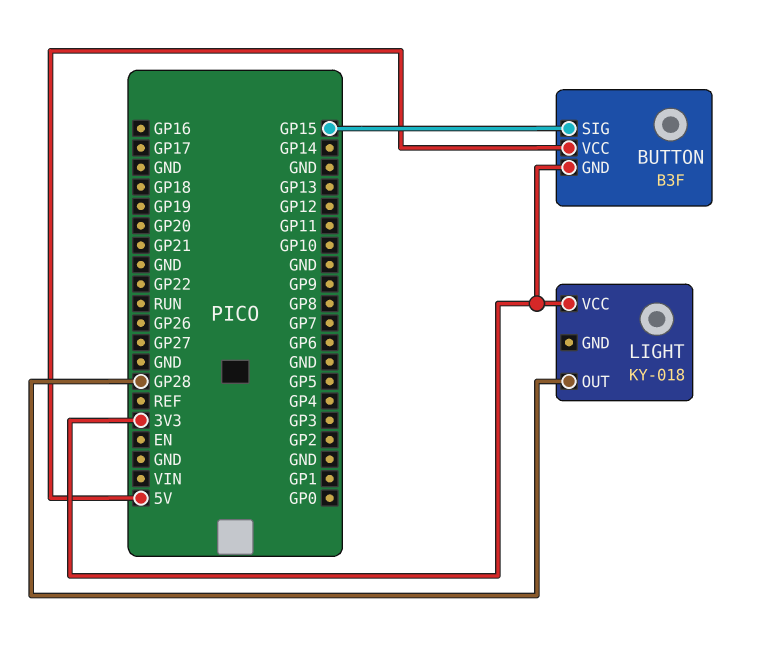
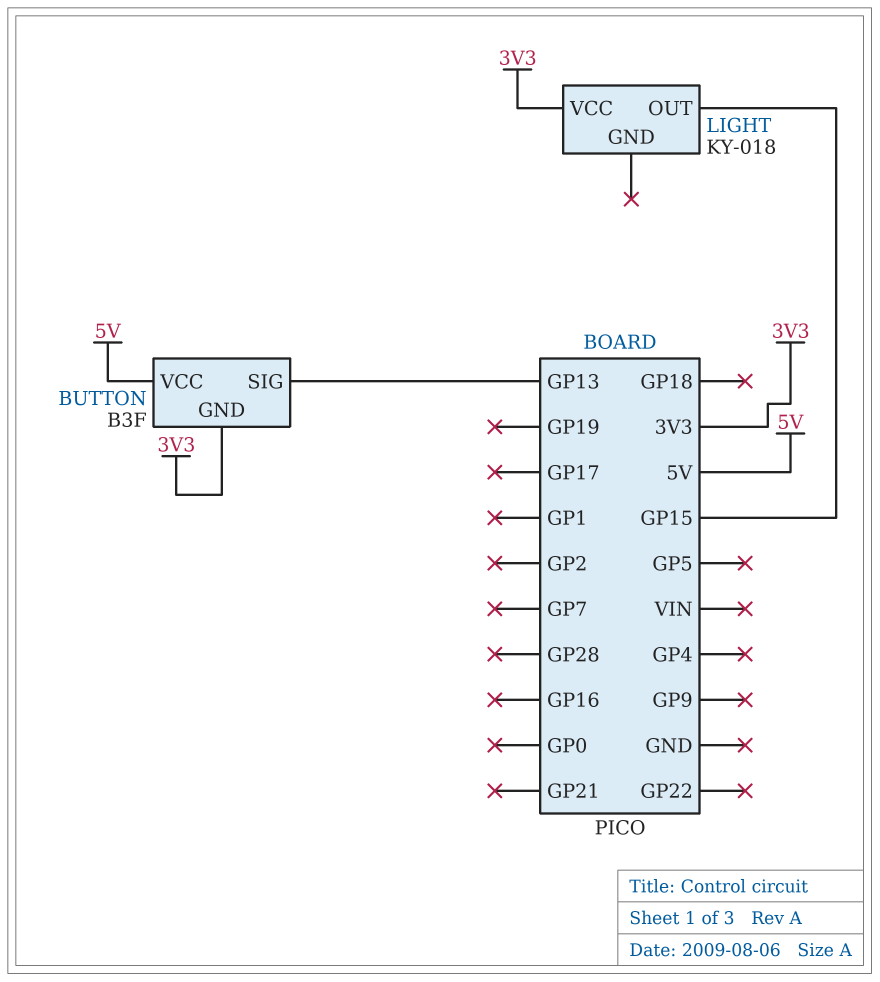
BUTTON pin SIG: GP15 -> GP13
LIGHT pin OUT: GP28 -> GP15

